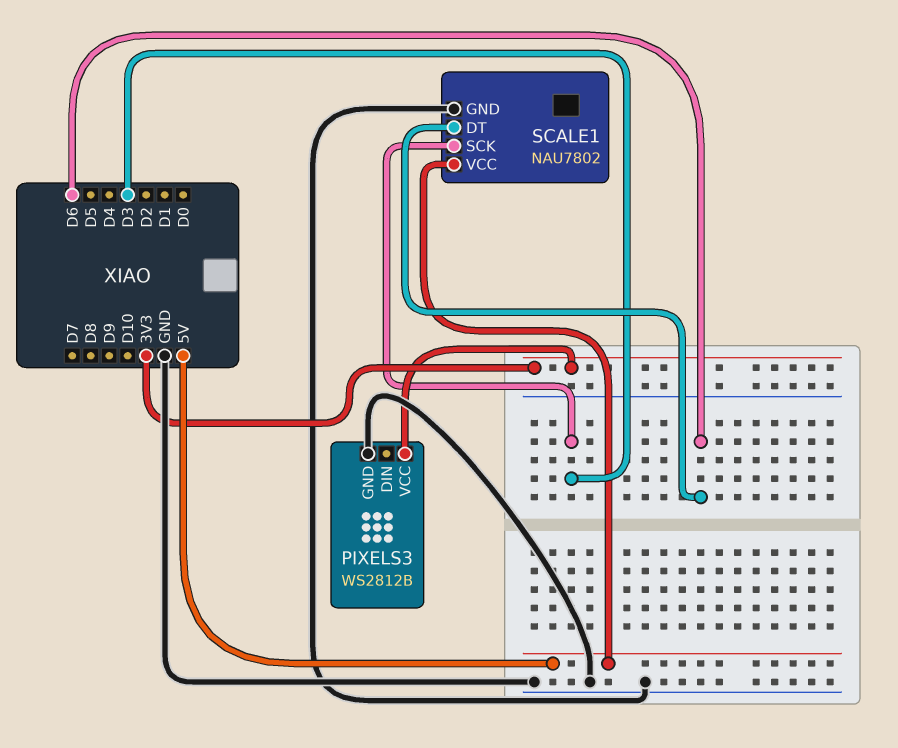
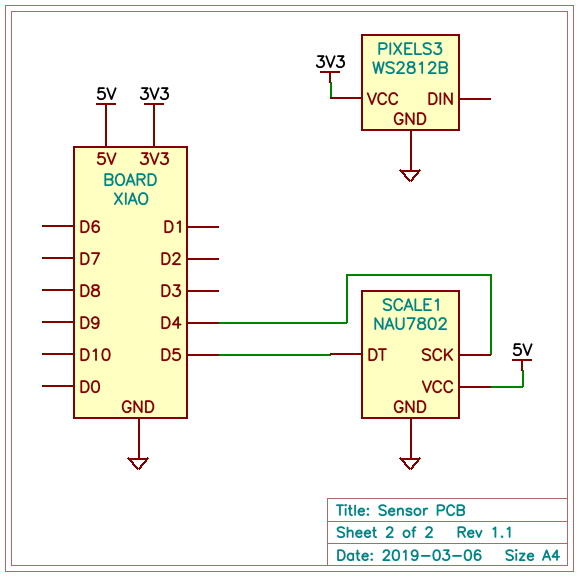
SCALE1 pin DT: D6 -> D5
SCALE1 pin SCK: D3 -> D4

